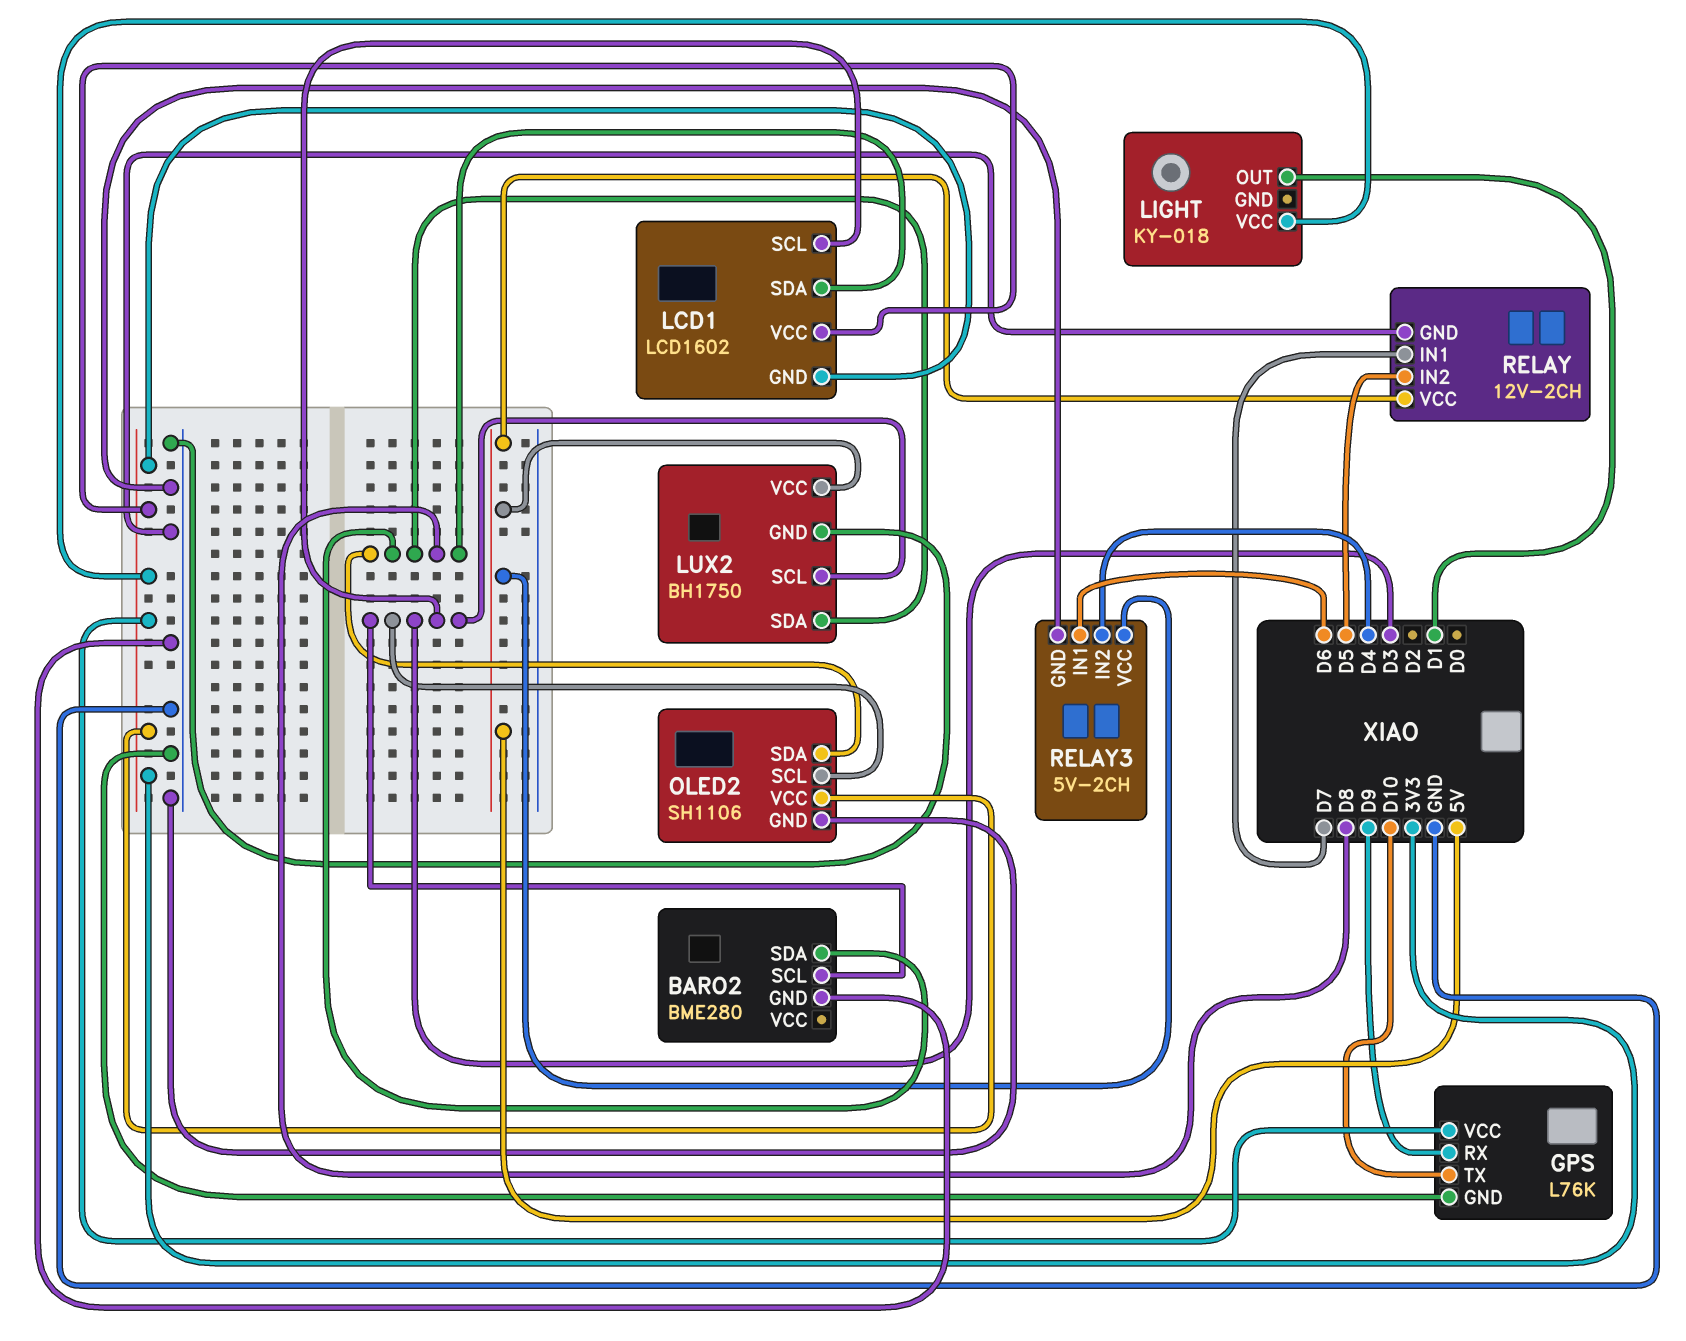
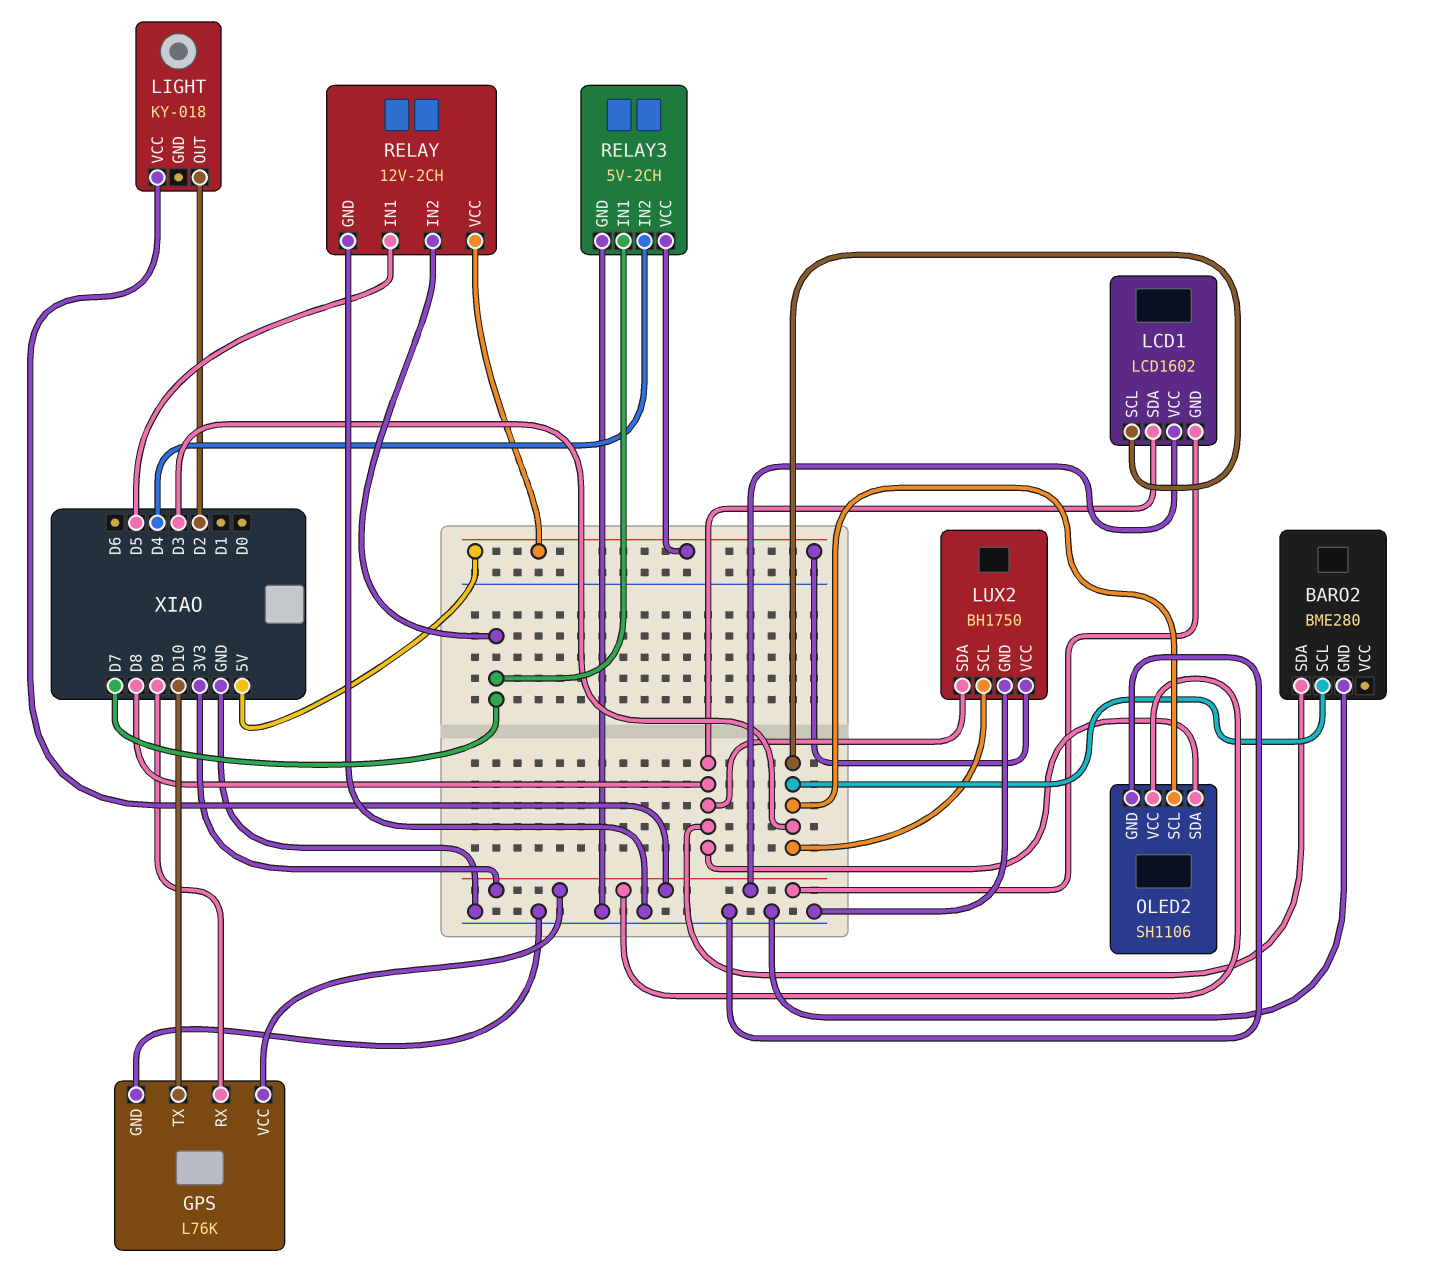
LIGHT pin OUT: D1 -> D2
RELAY pin IN1: D7 -> D5
RELAY pin IN2: D5 -> D7
RELAY3 pin IN1: D6 -> D7

